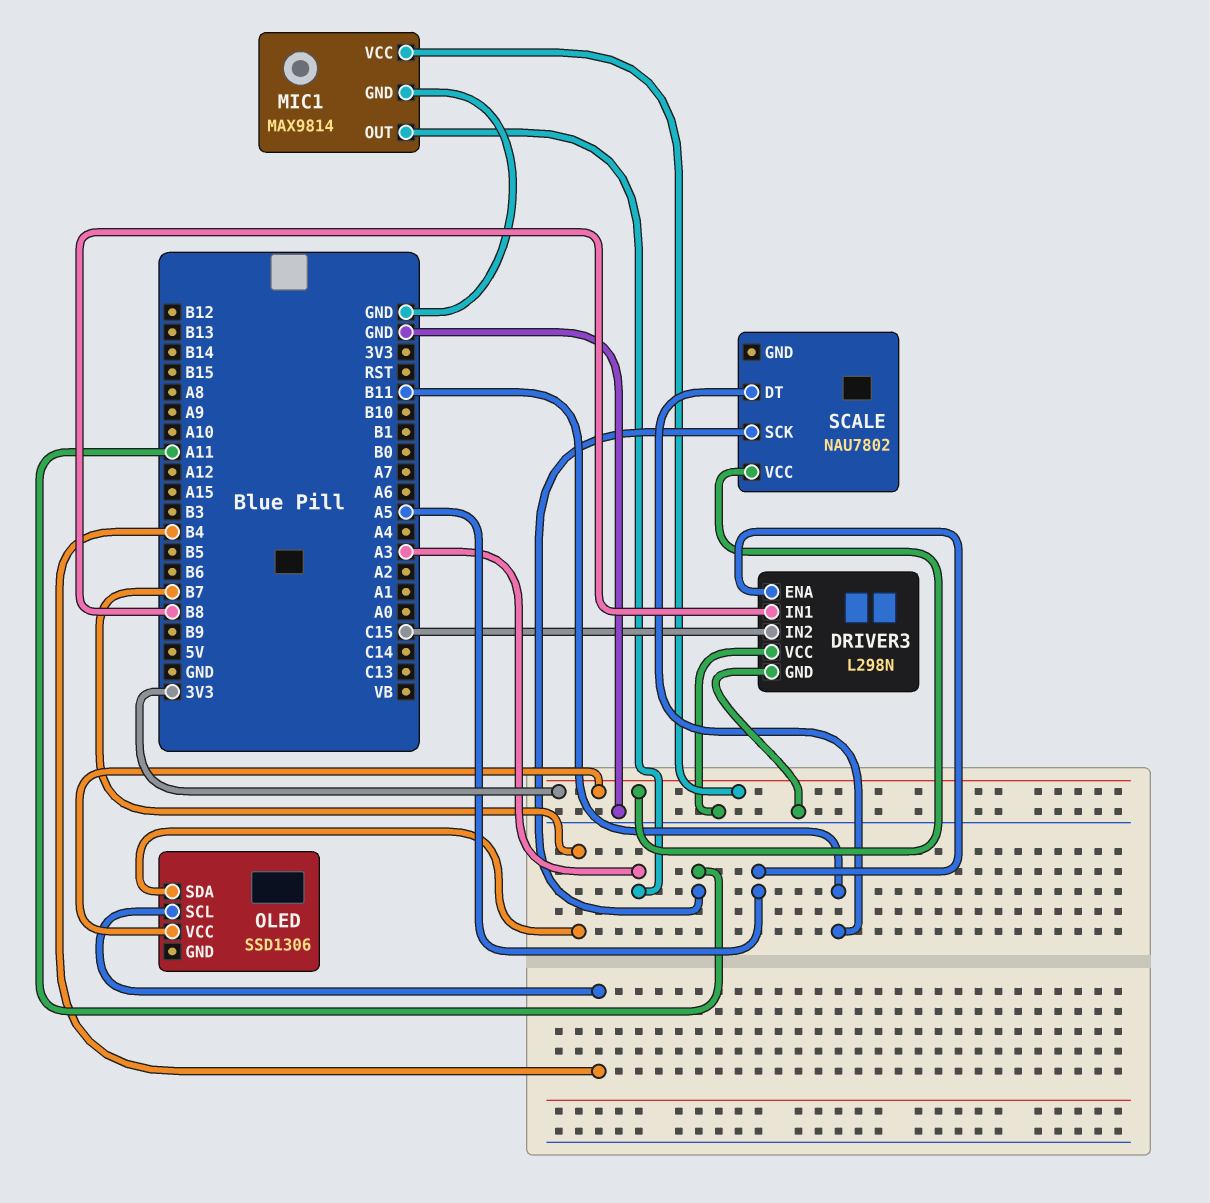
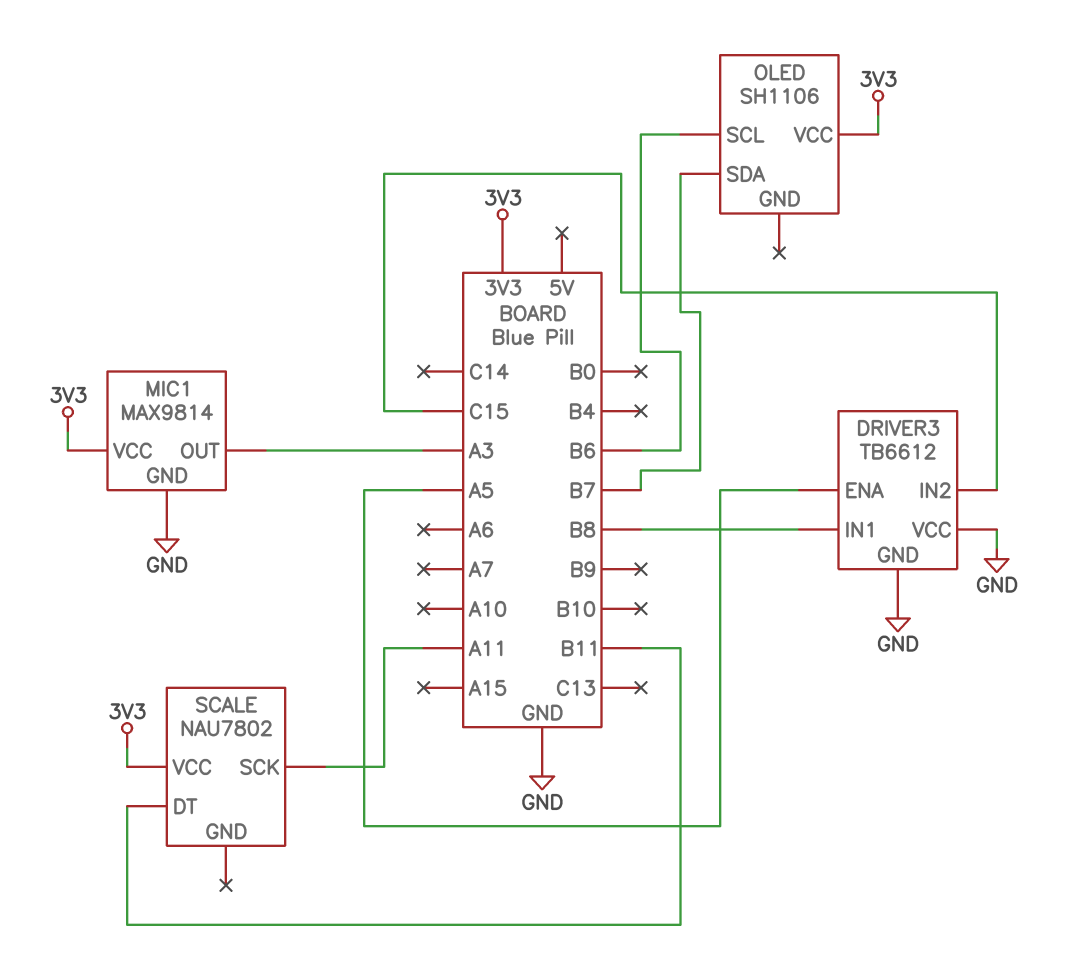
DRIVER3: L298N -> TB6612
OLED: SSD1306 -> SH1106
OLED pin SCL: B4 -> B6

